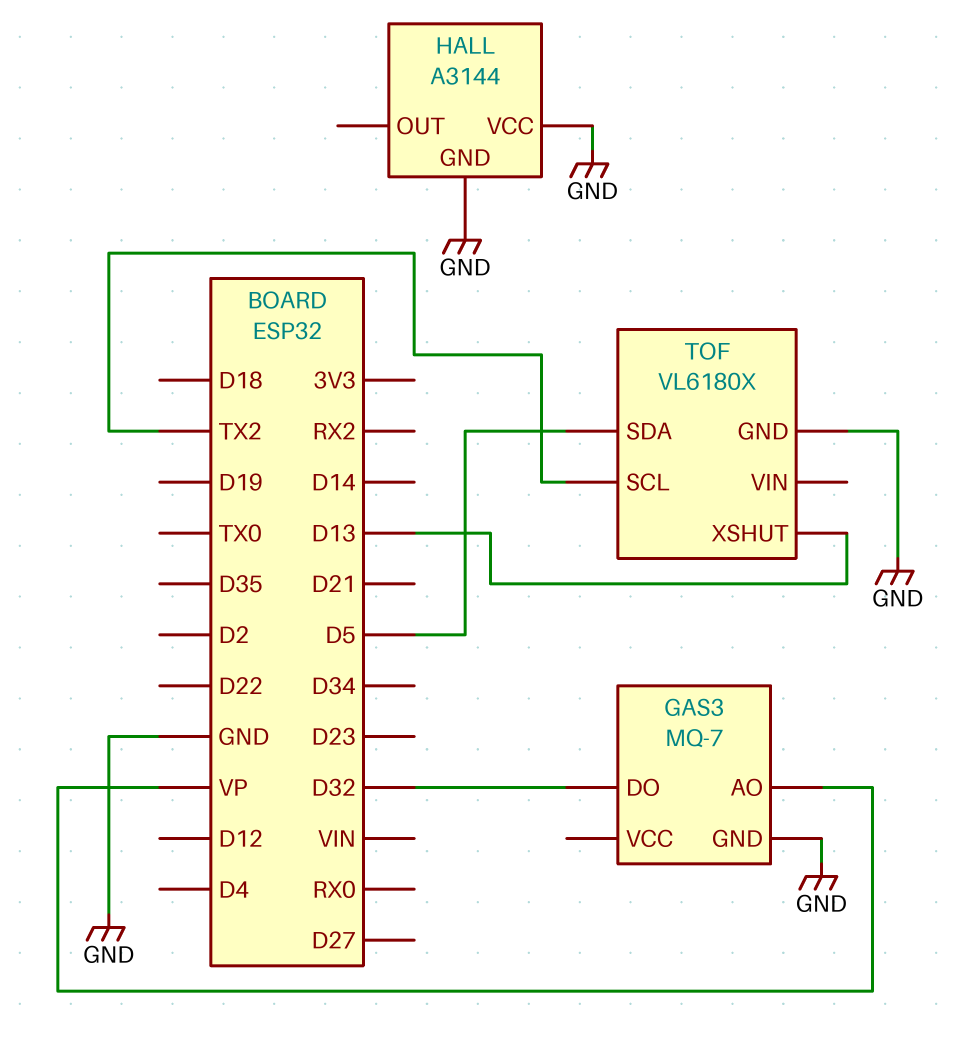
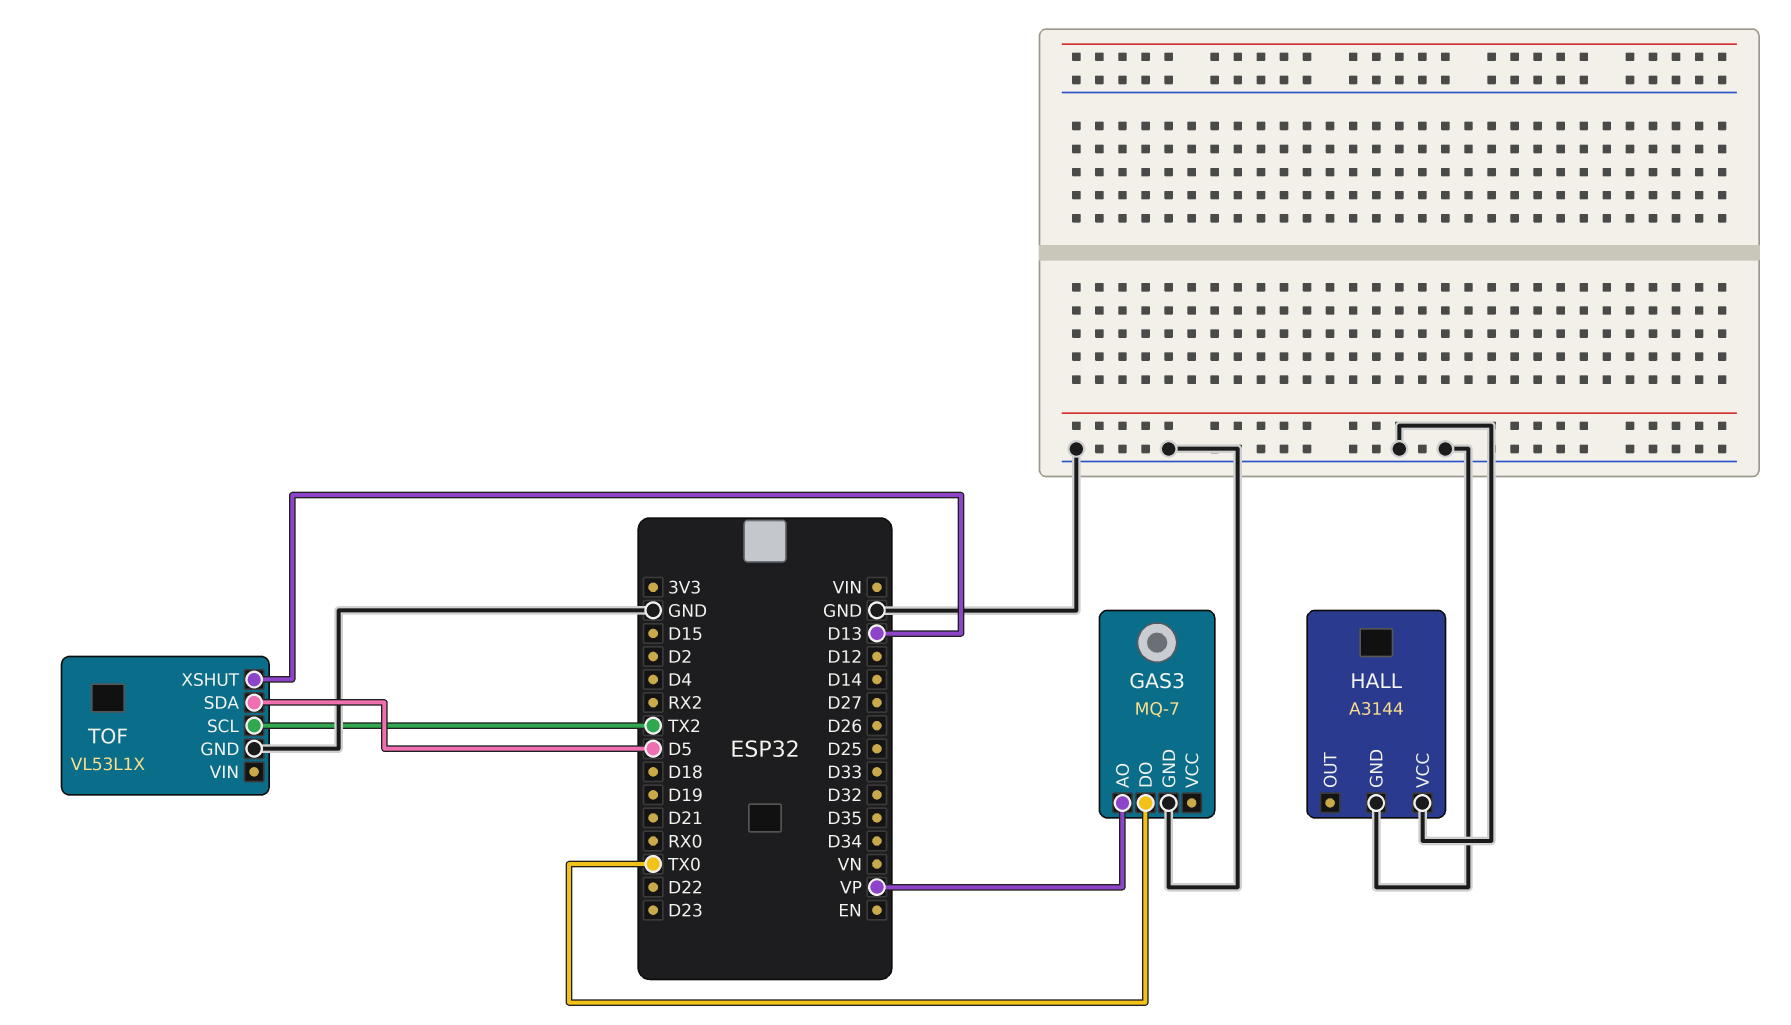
GAS3 pin DO: D32 -> TX0
TOF: VL6180X -> VL53L1X

